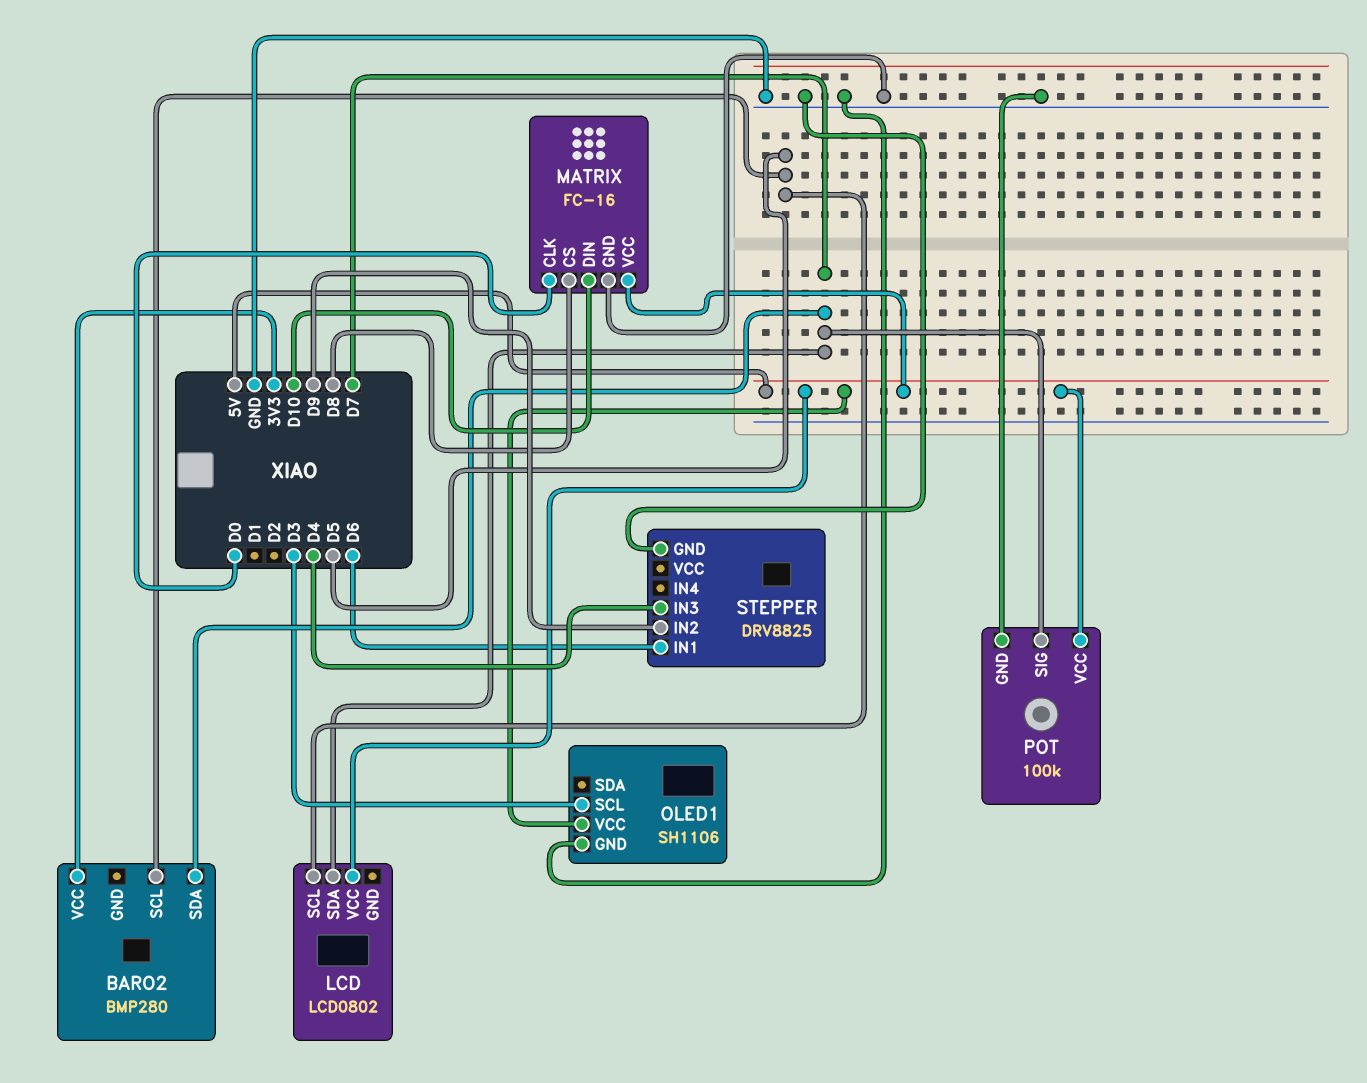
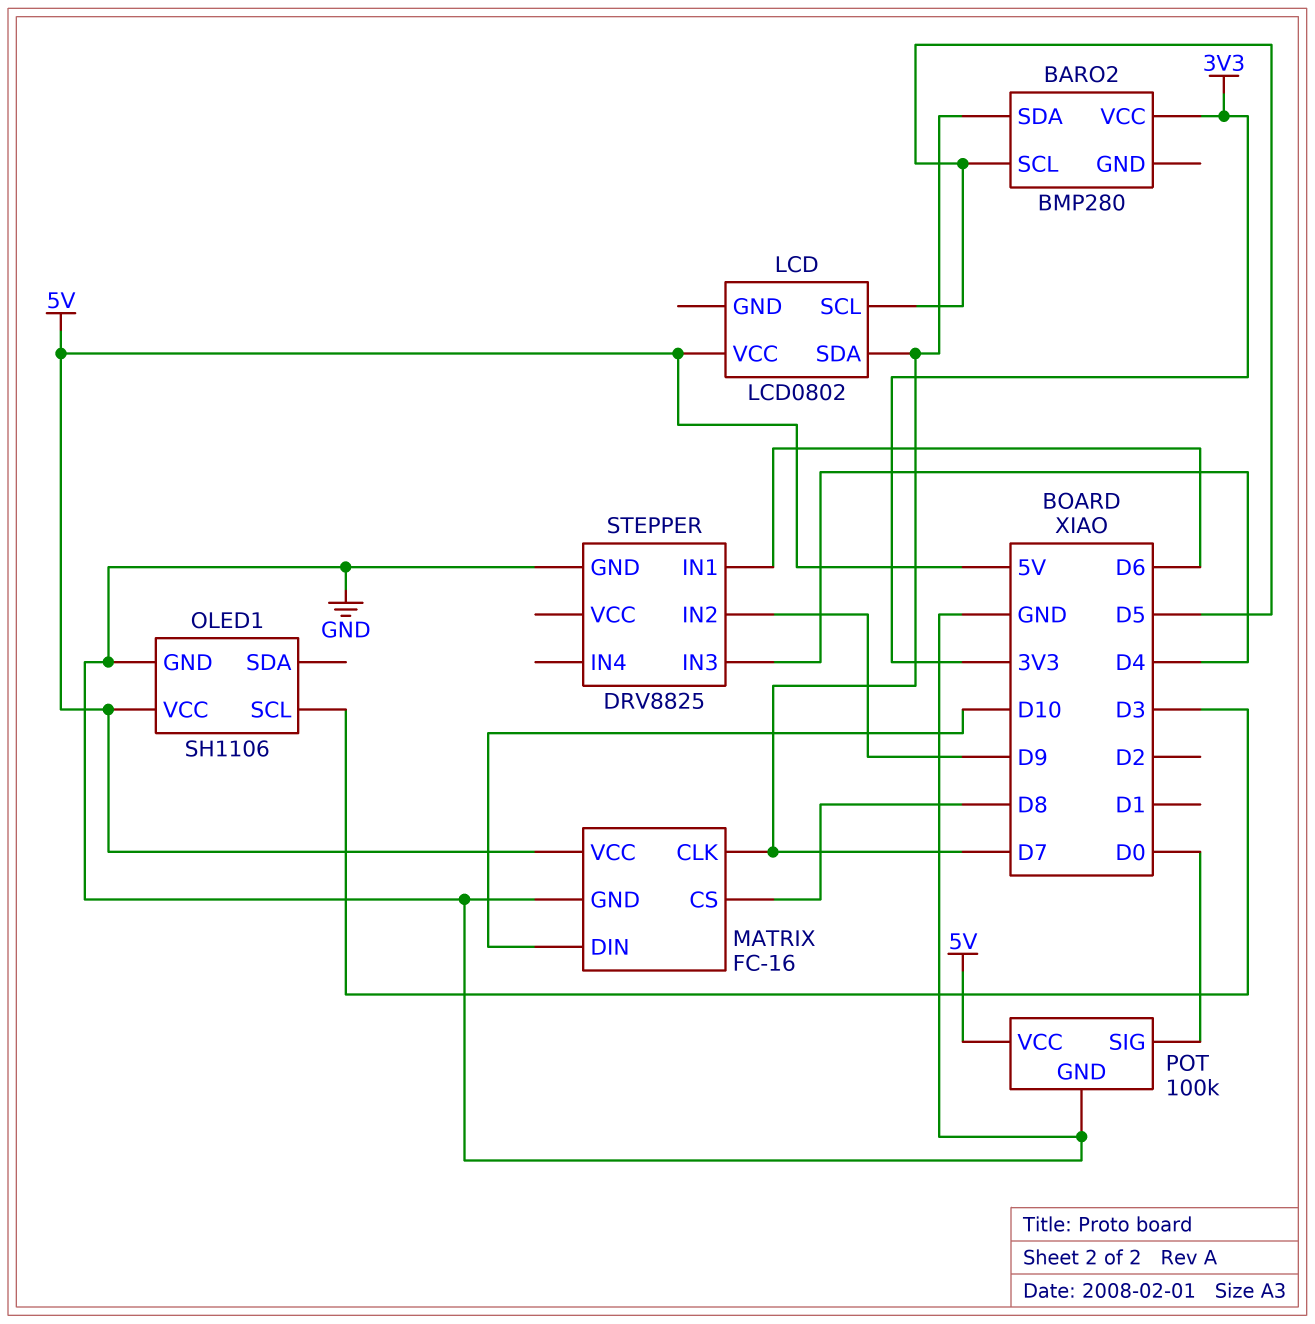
MATRIX pin CLK: D0 -> D7
POT pin SIG: D7 -> D0

